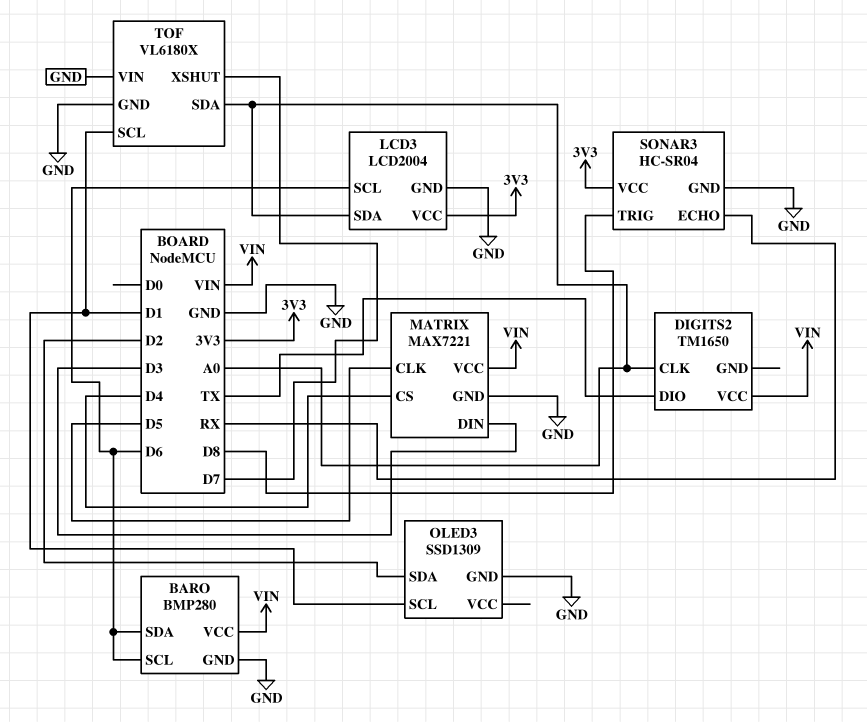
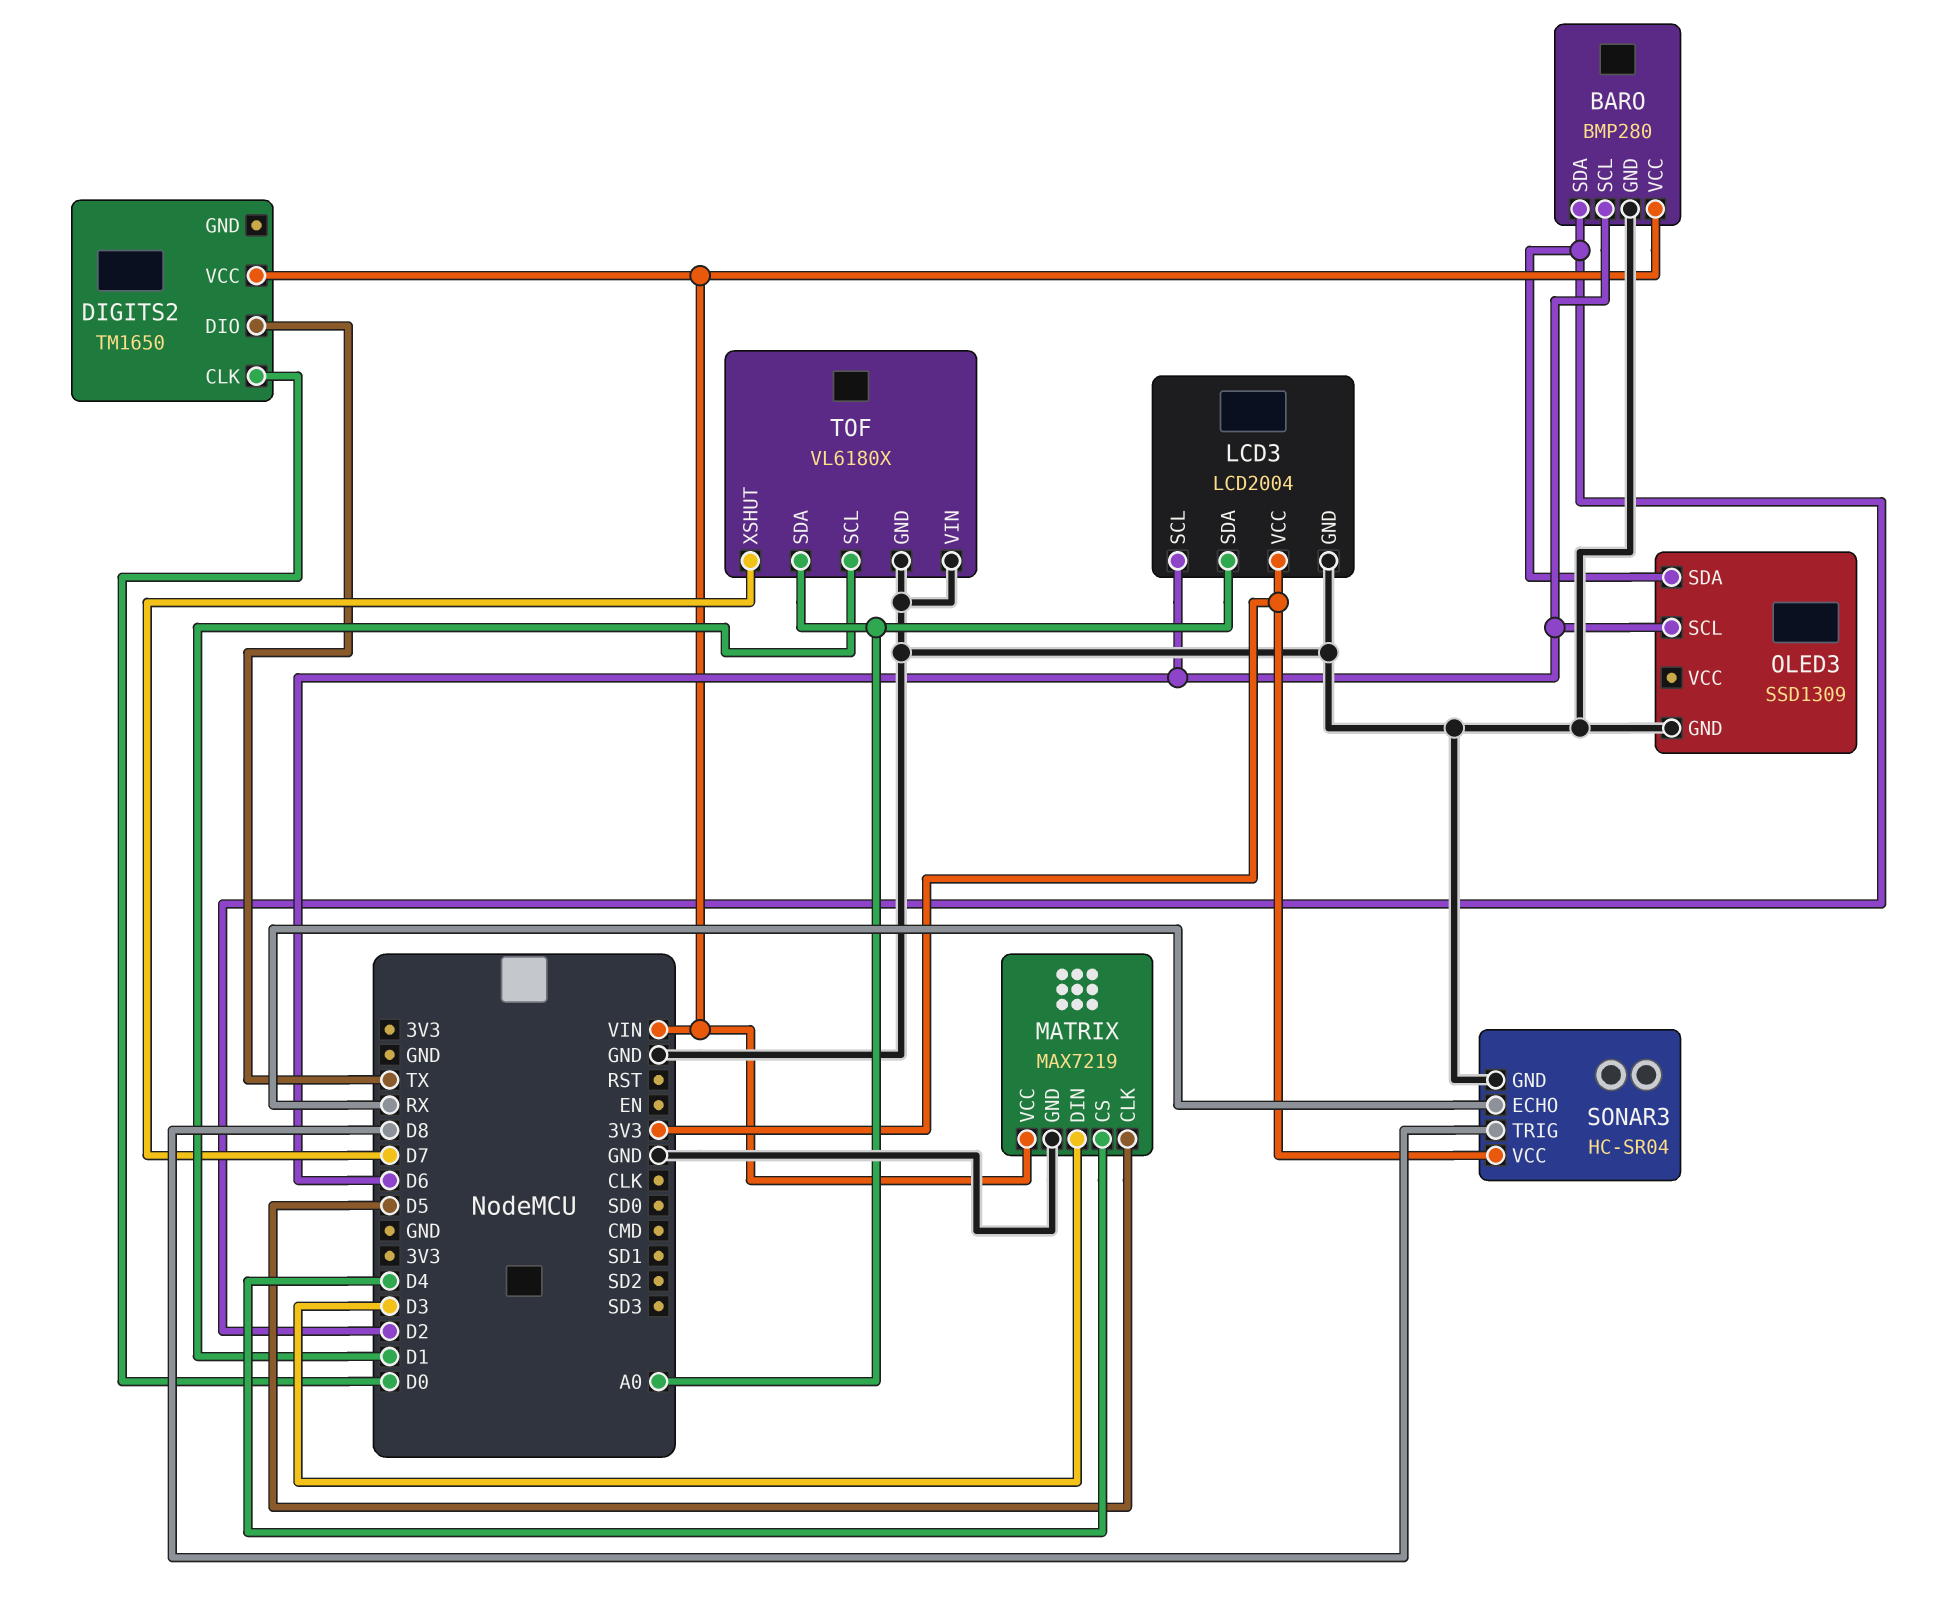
BARO pin SDA: D6 -> D2
DIGITS2 pin CLK: A0 -> D0
MATRIX: MAX7221 -> MAX7219
OLED3 pin SCL: D1 -> D6

